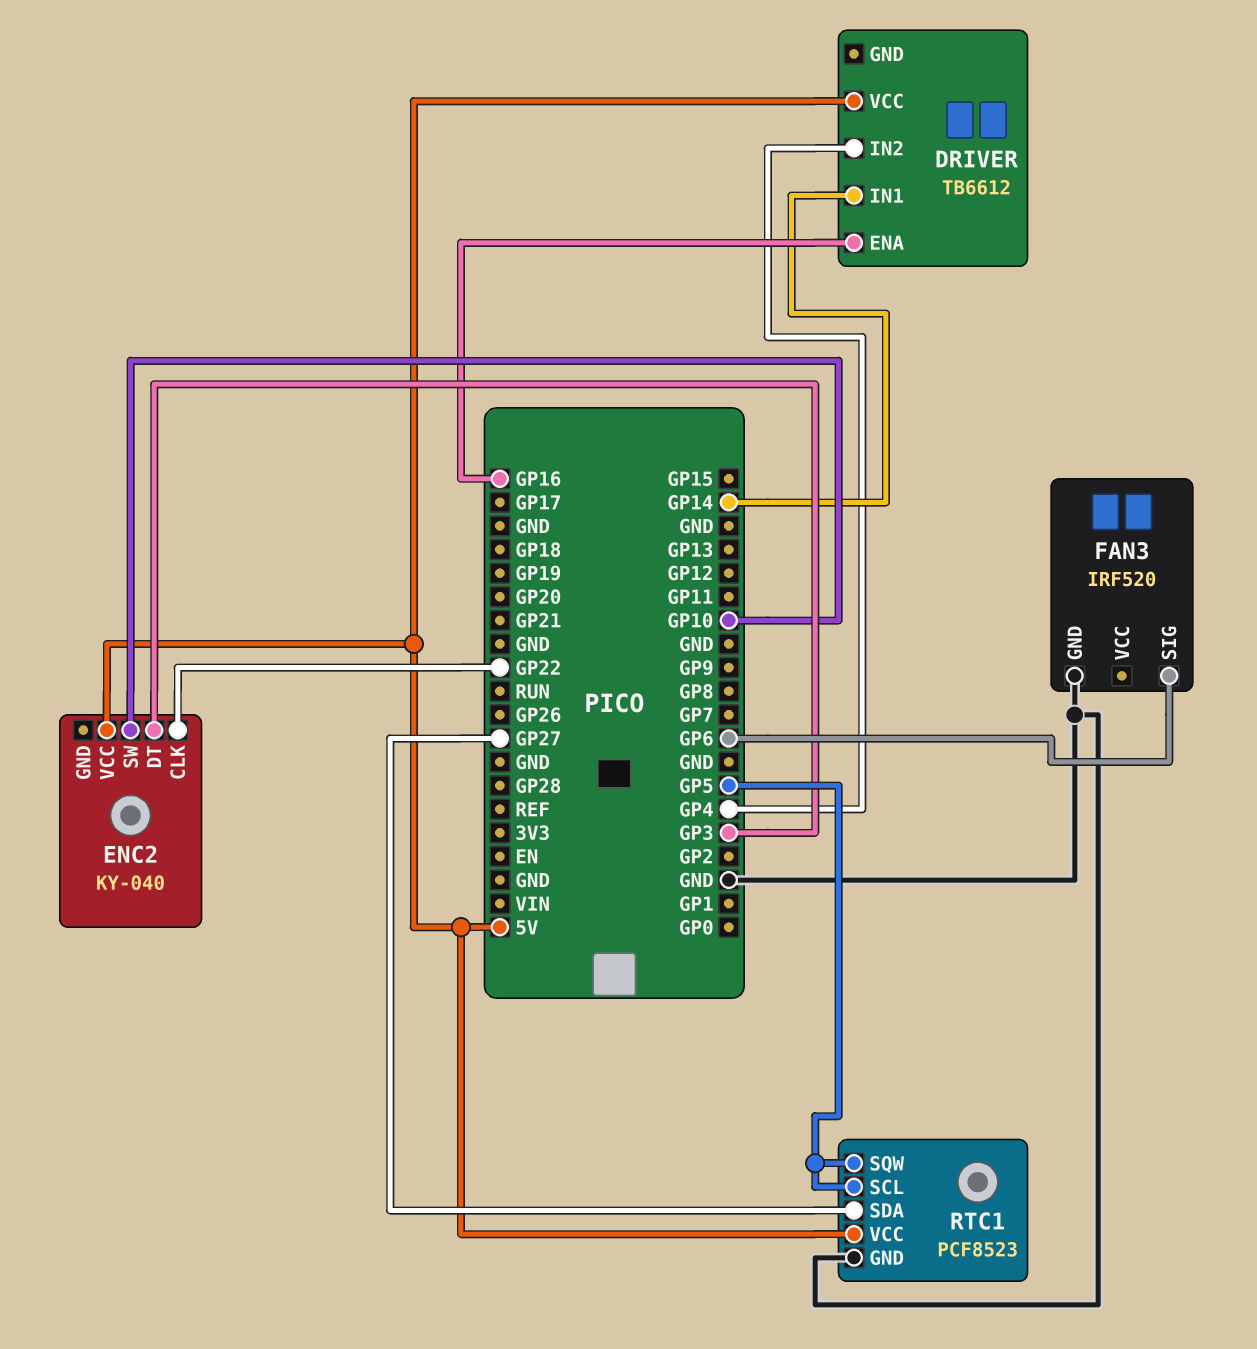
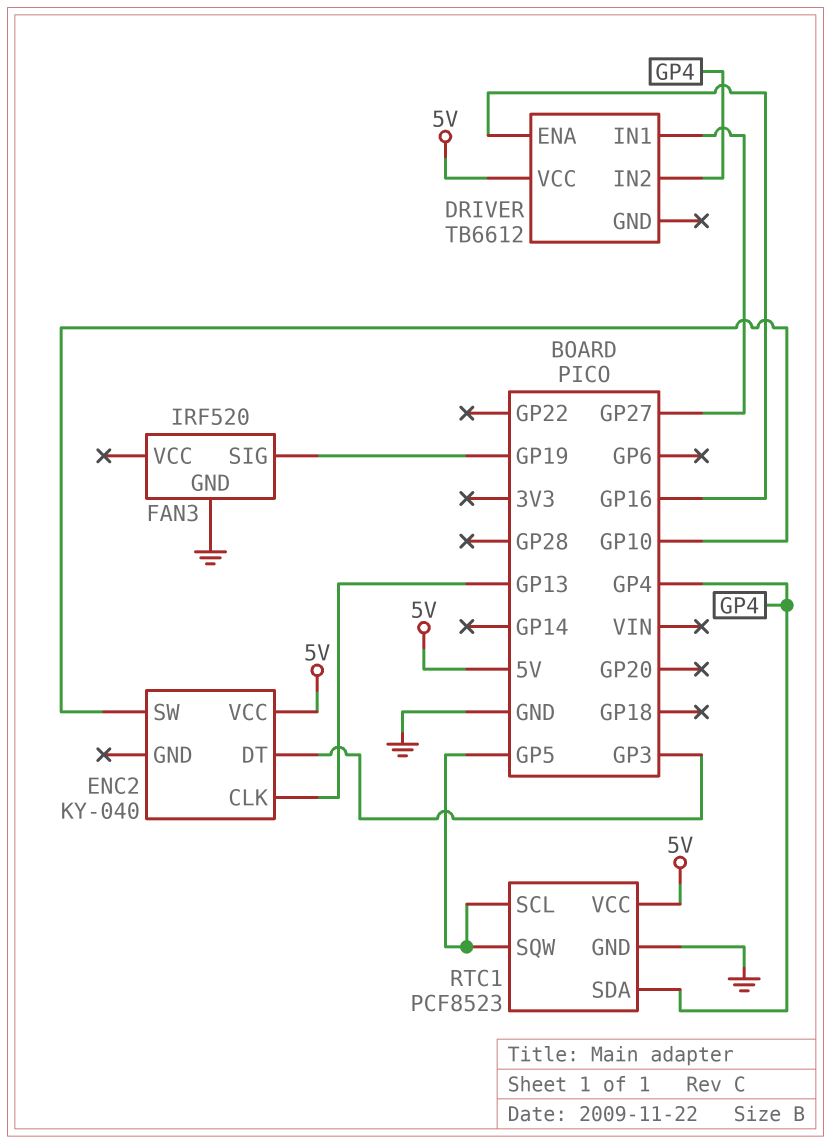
DRIVER pin IN1: GP14 -> GP27
ENC2 pin CLK: GP22 -> GP13
FAN3 pin SIG: GP6 -> GP19
RTC1 pin SDA: GP27 -> GP4

